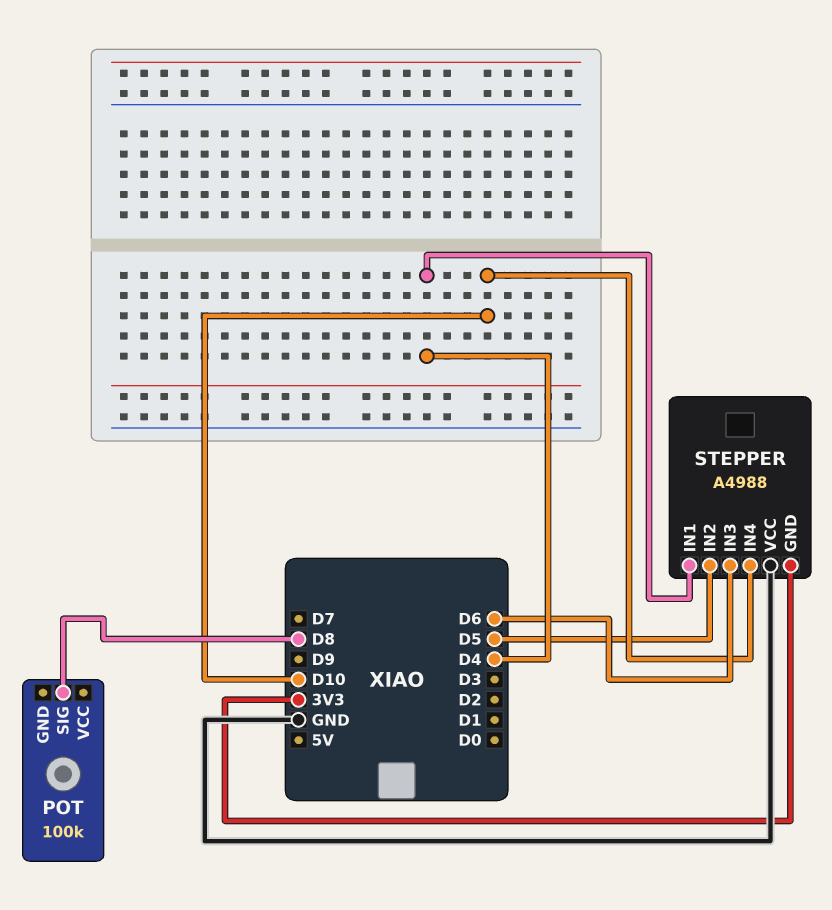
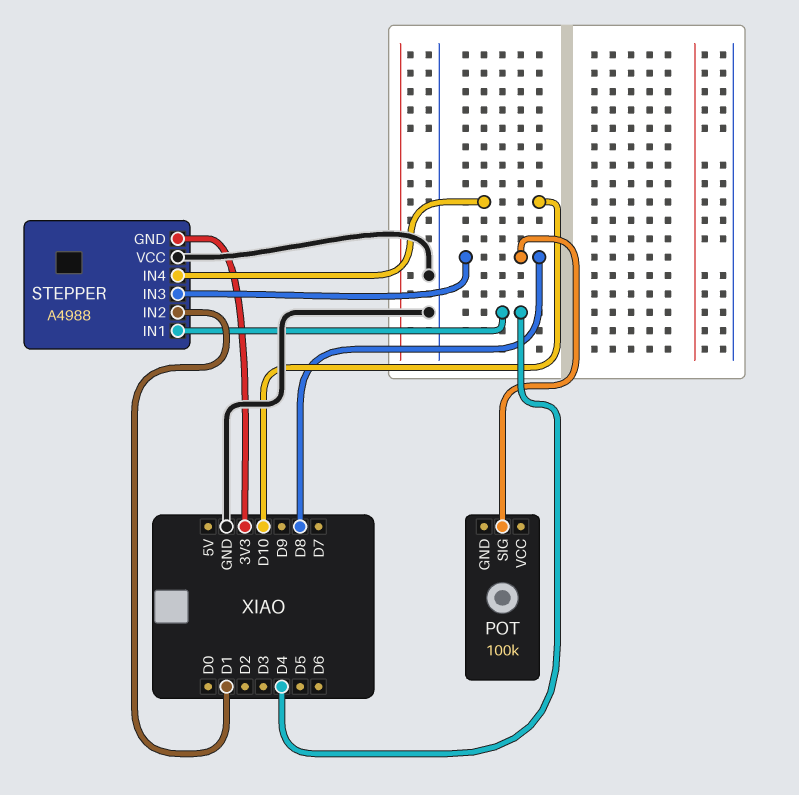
STEPPER pin IN2: D5 -> D1
STEPPER pin IN3: D6 -> D8

